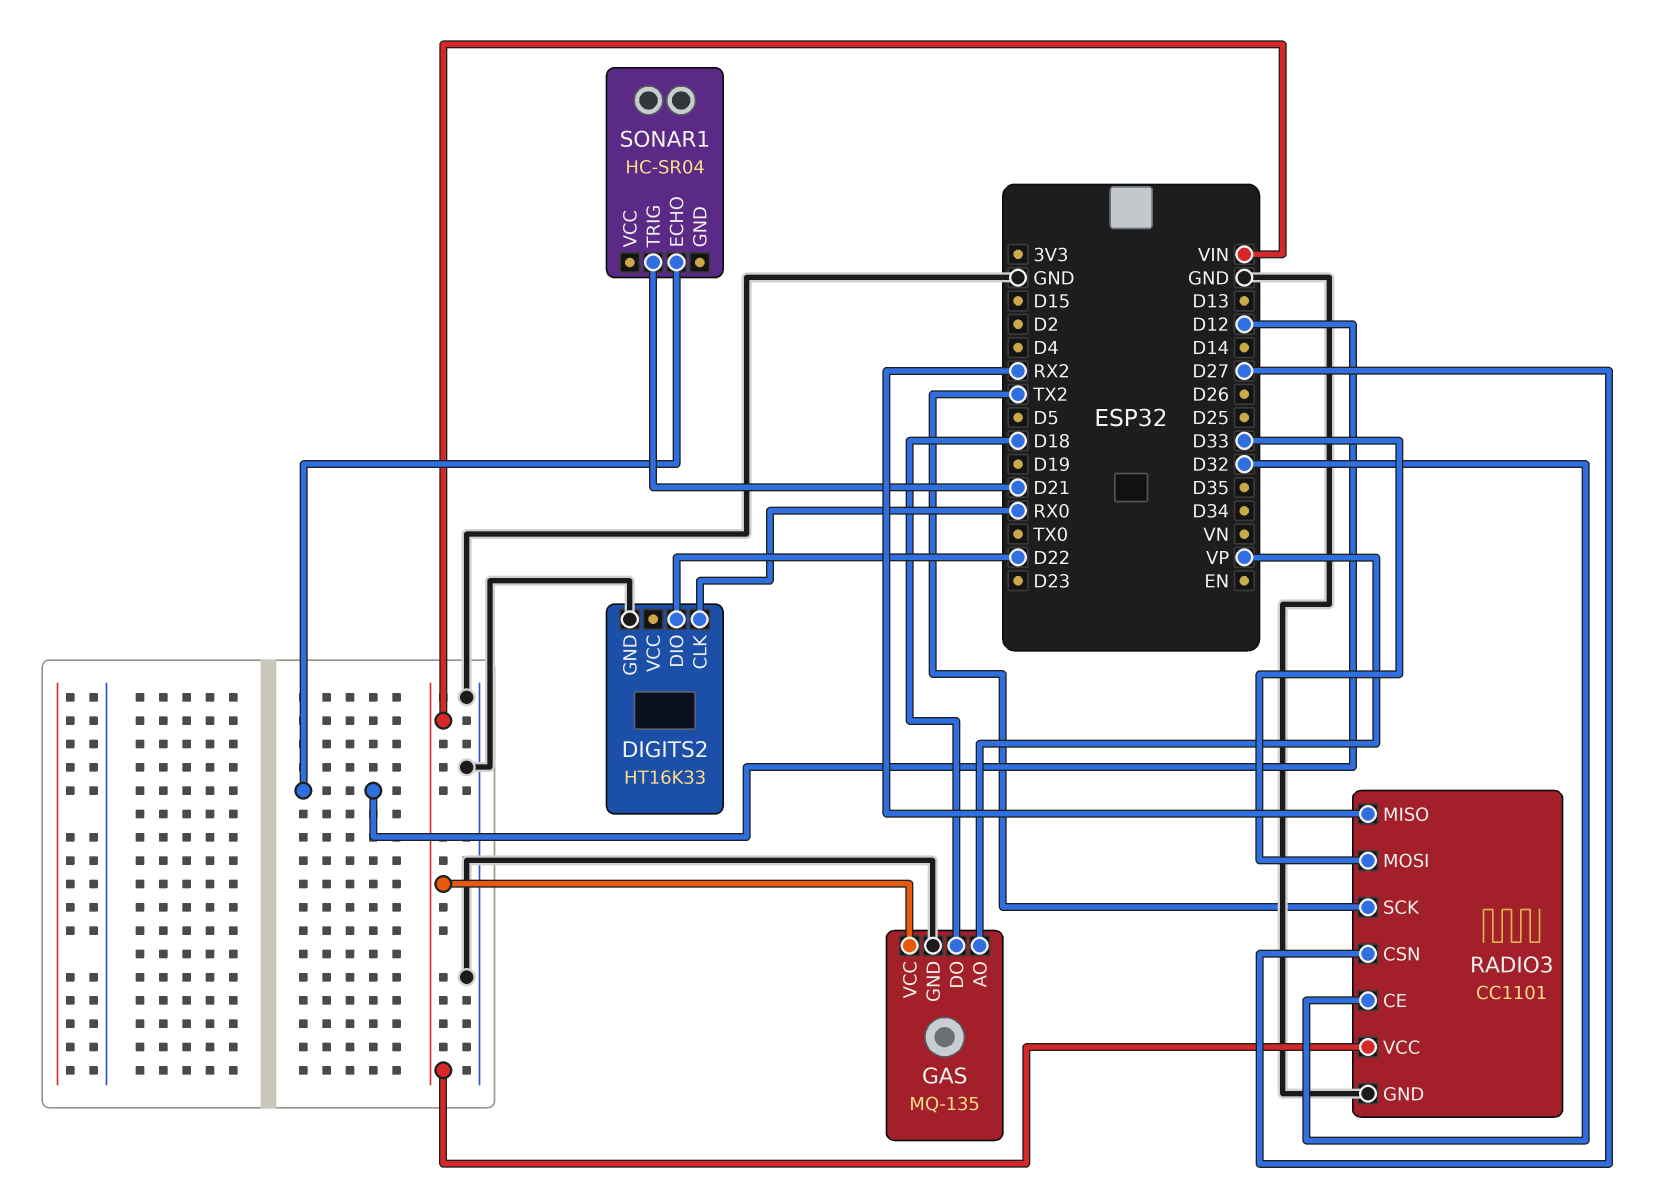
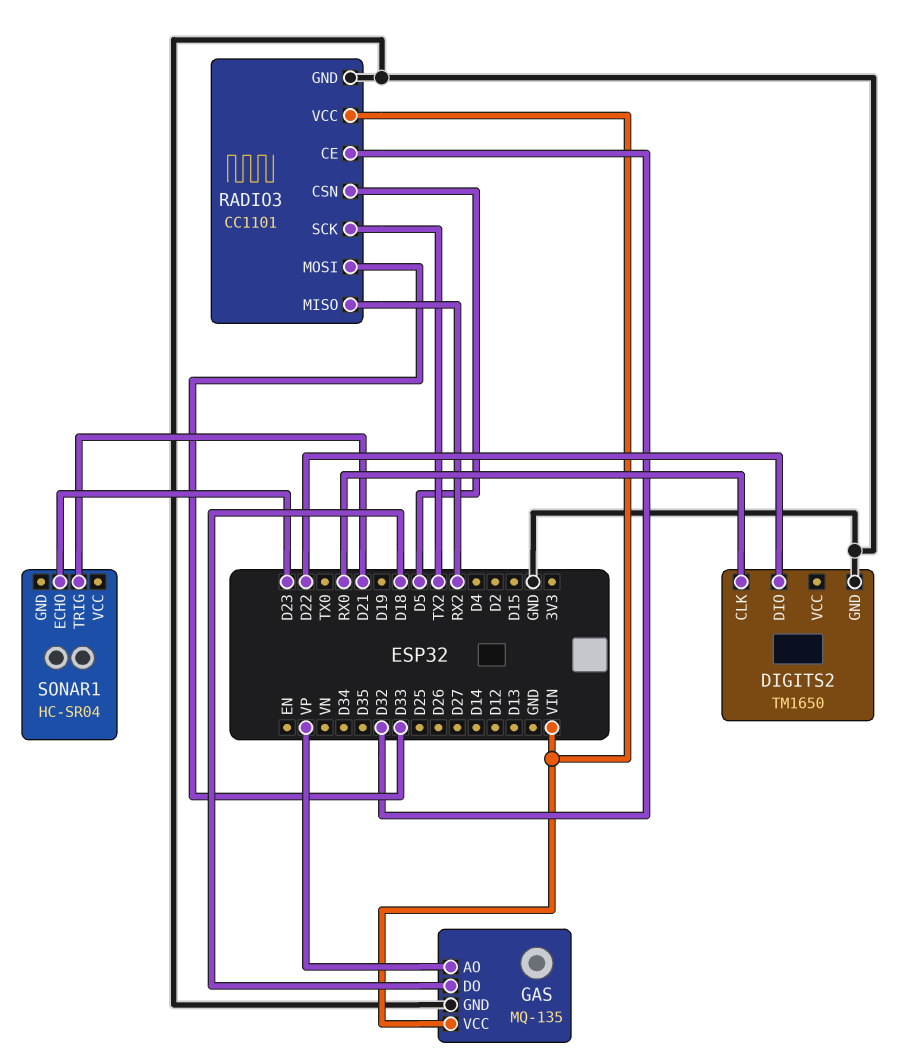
DIGITS2: HT16K33 -> TM1650
RADIO3 pin CSN: D27 -> D5
SONAR1 pin ECHO: D12 -> D23

